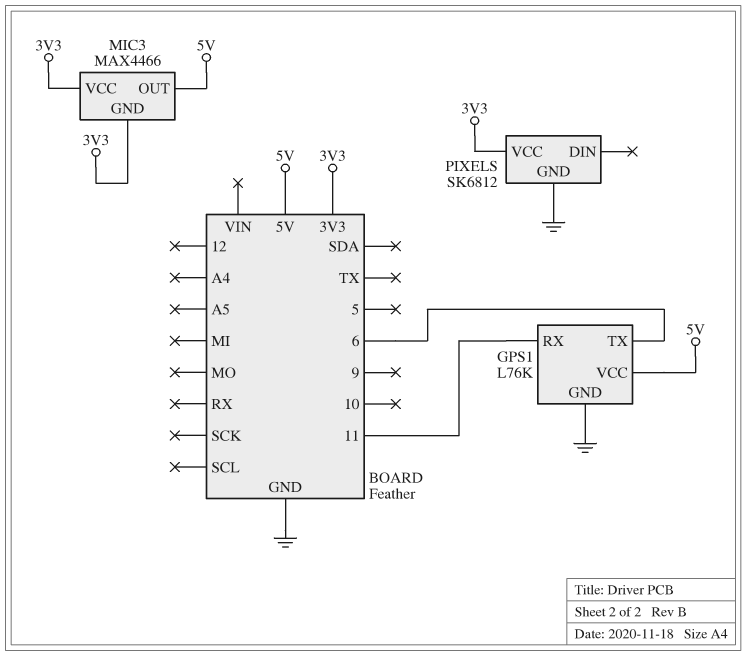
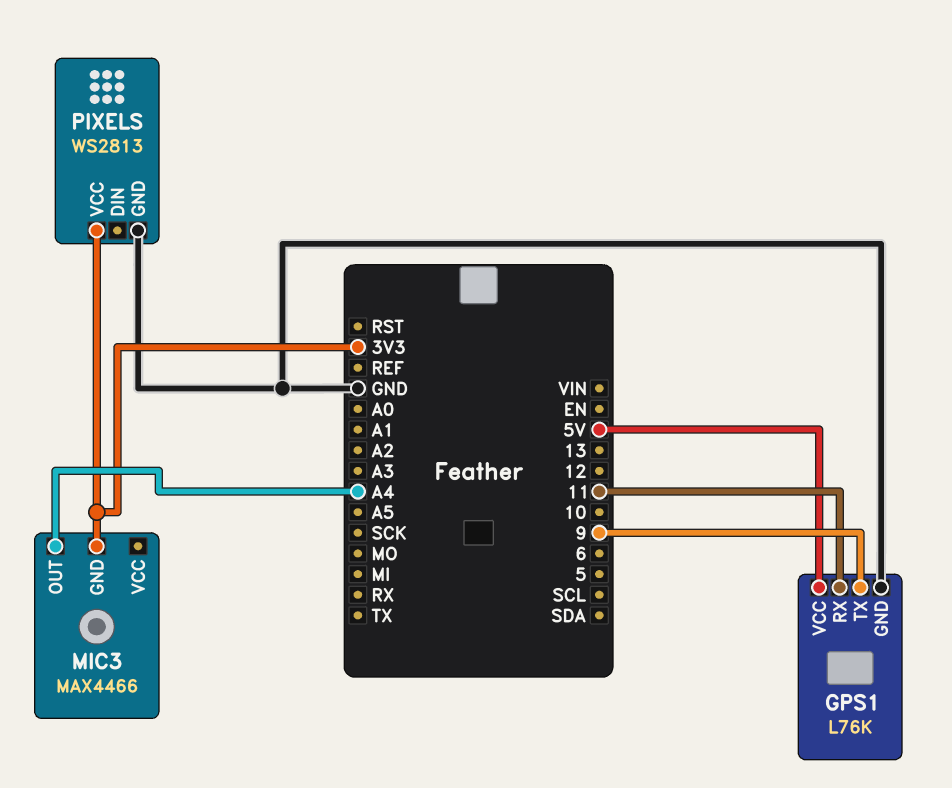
GPS1 pin TX: 6 -> 9
MIC3 pin OUT: 5V -> A4
MIC3 pin VCC: 3V3 -> none
PIXELS: SK6812 -> WS2813

